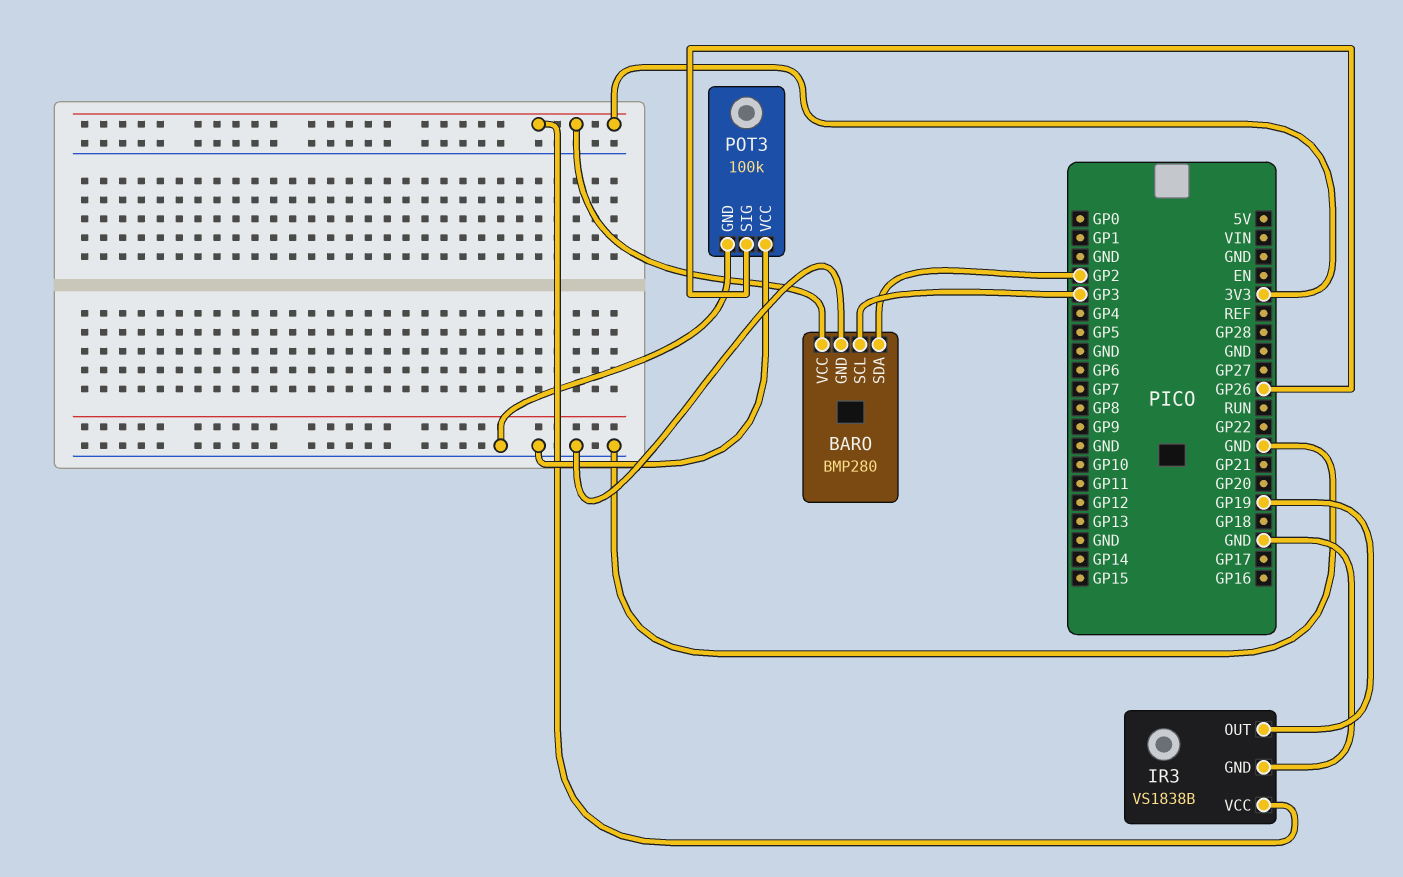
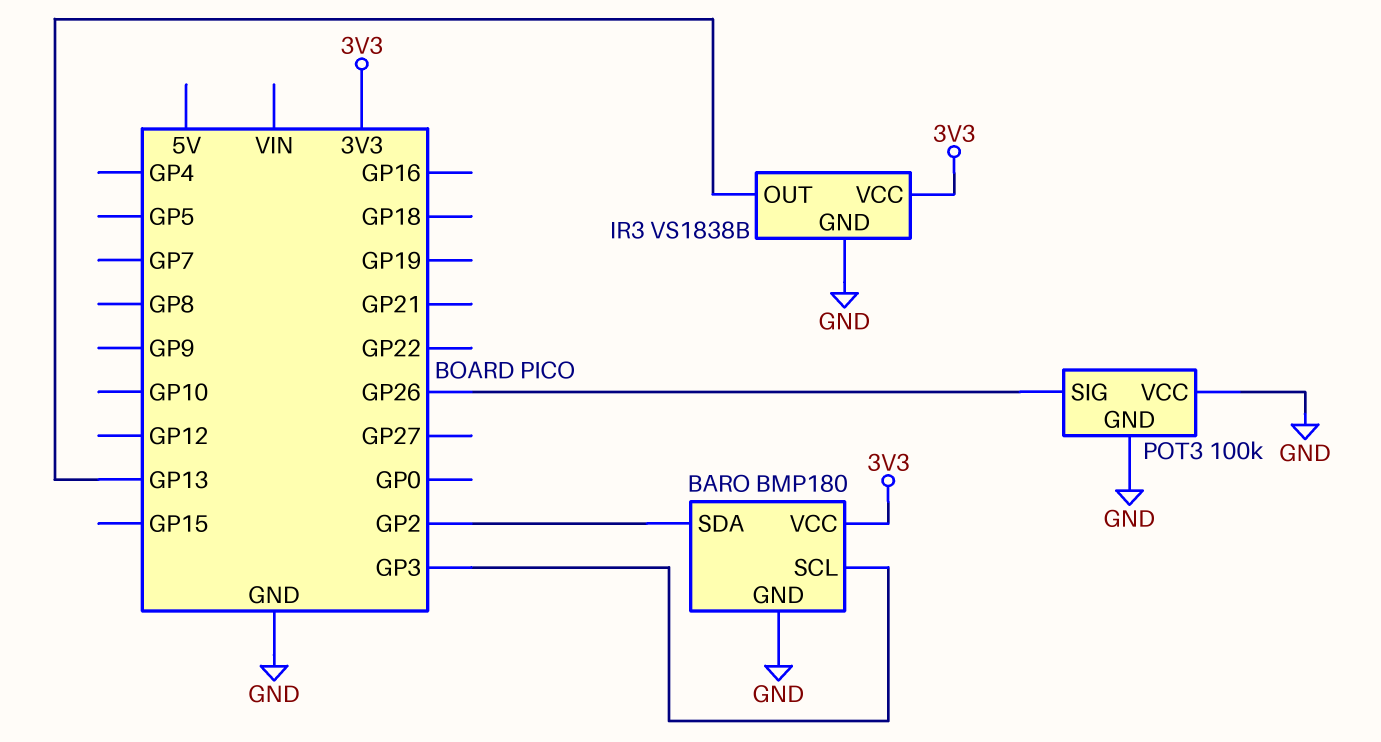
BARO: BMP280 -> BMP180
IR3 pin OUT: GP19 -> GP13

